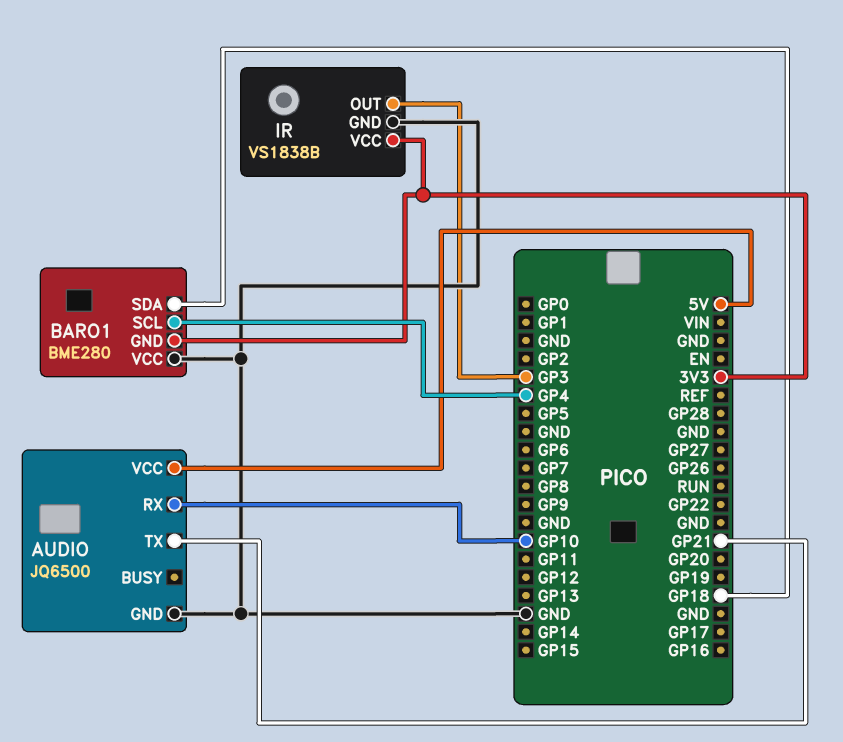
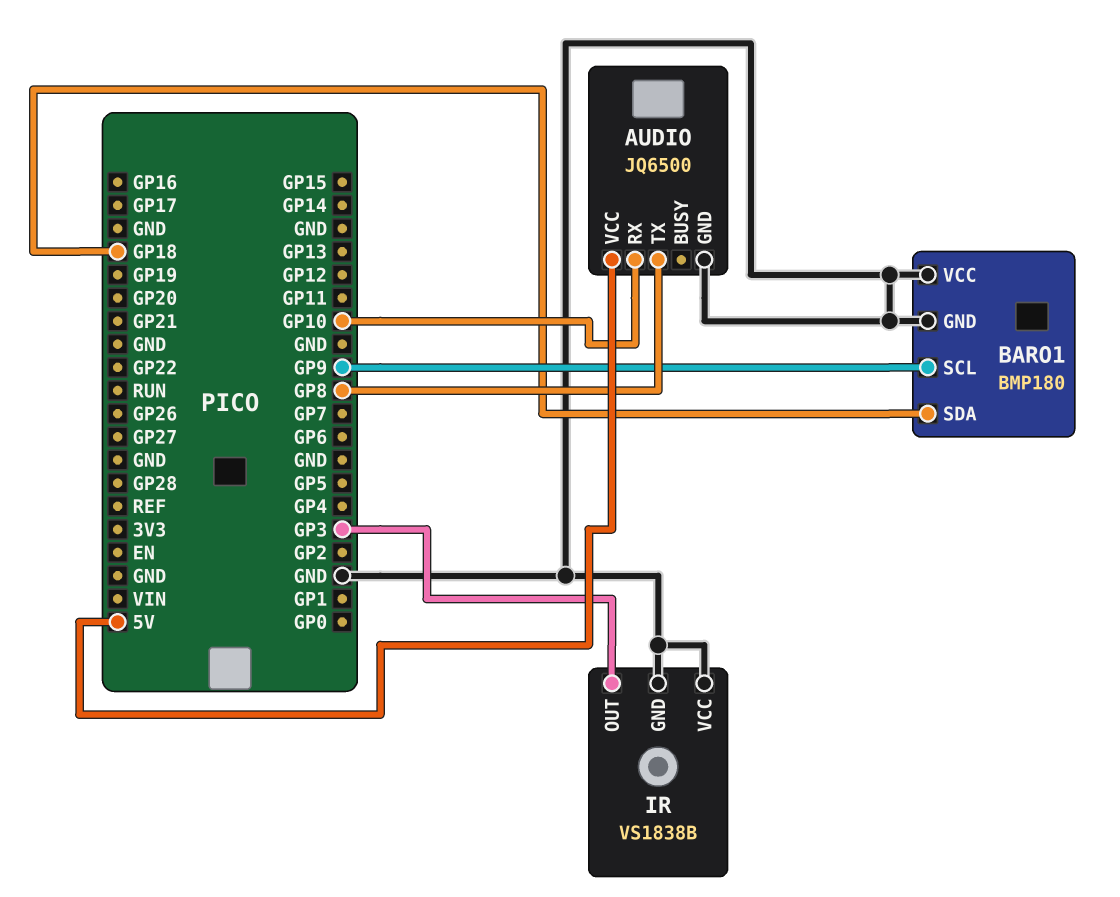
AUDIO pin TX: GP21 -> GP8
BARO1: BME280 -> BMP180
BARO1 pin GND: 3V3 -> GND
BARO1 pin SCL: GP4 -> GP9
IR pin VCC: 3V3 -> GND

